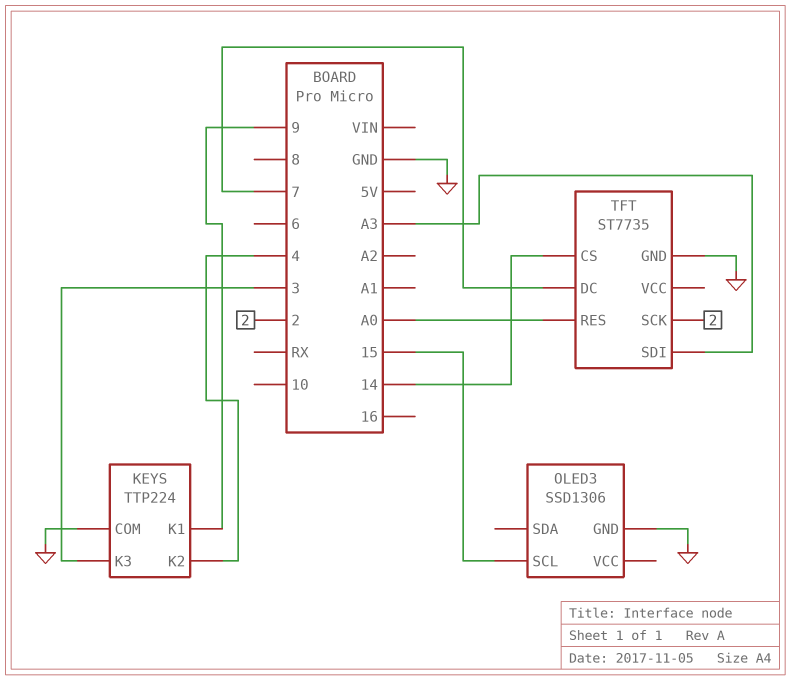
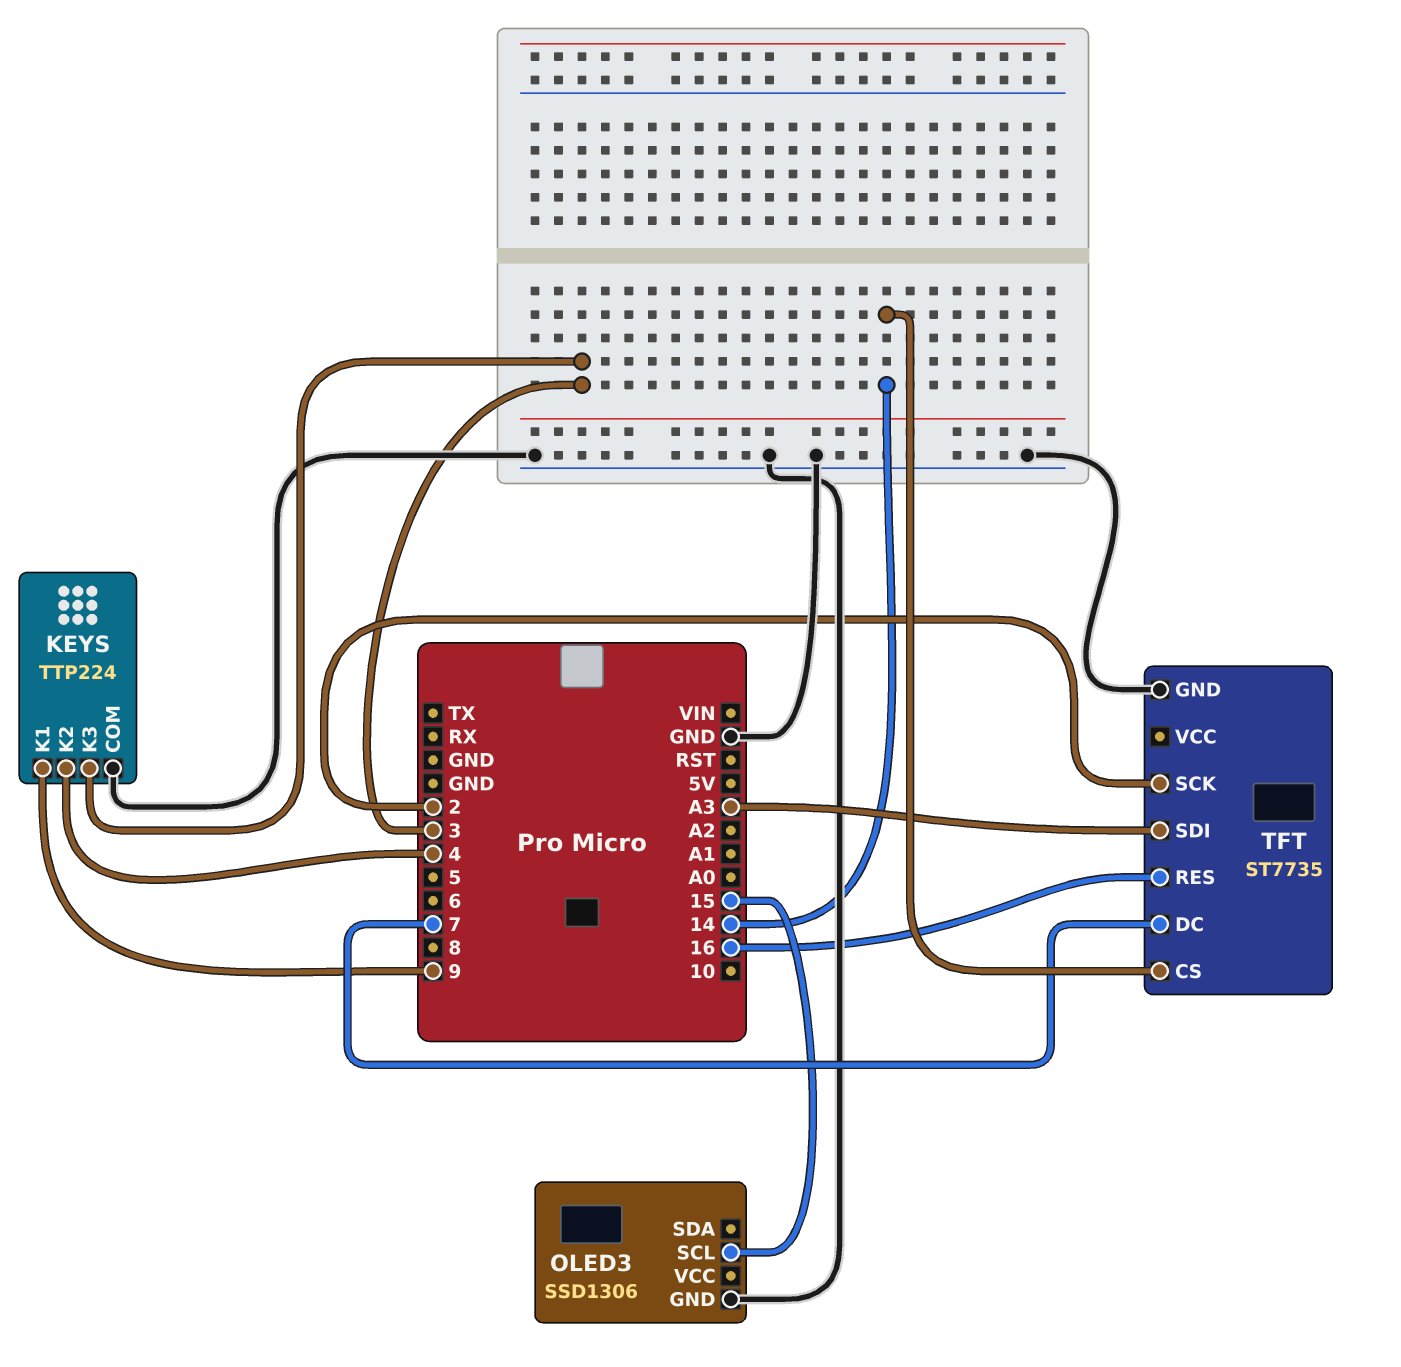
TFT pin RES: A0 -> 16

